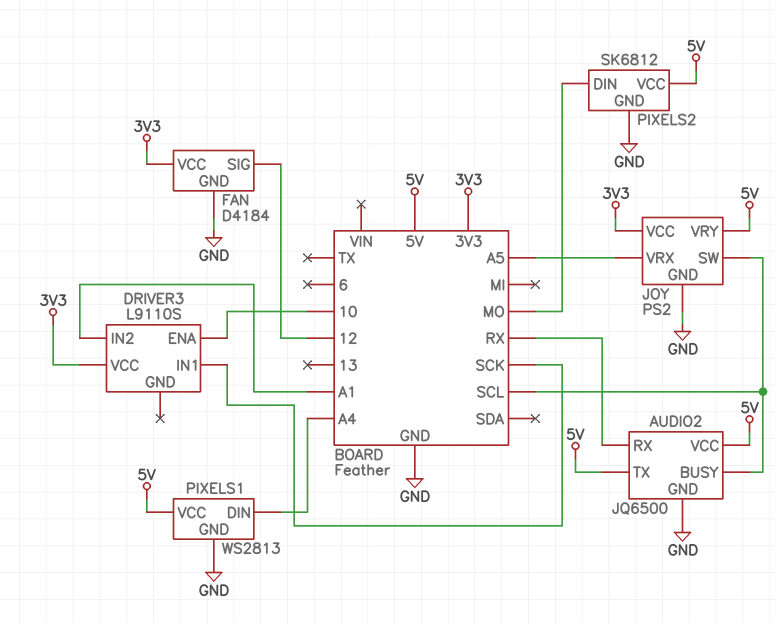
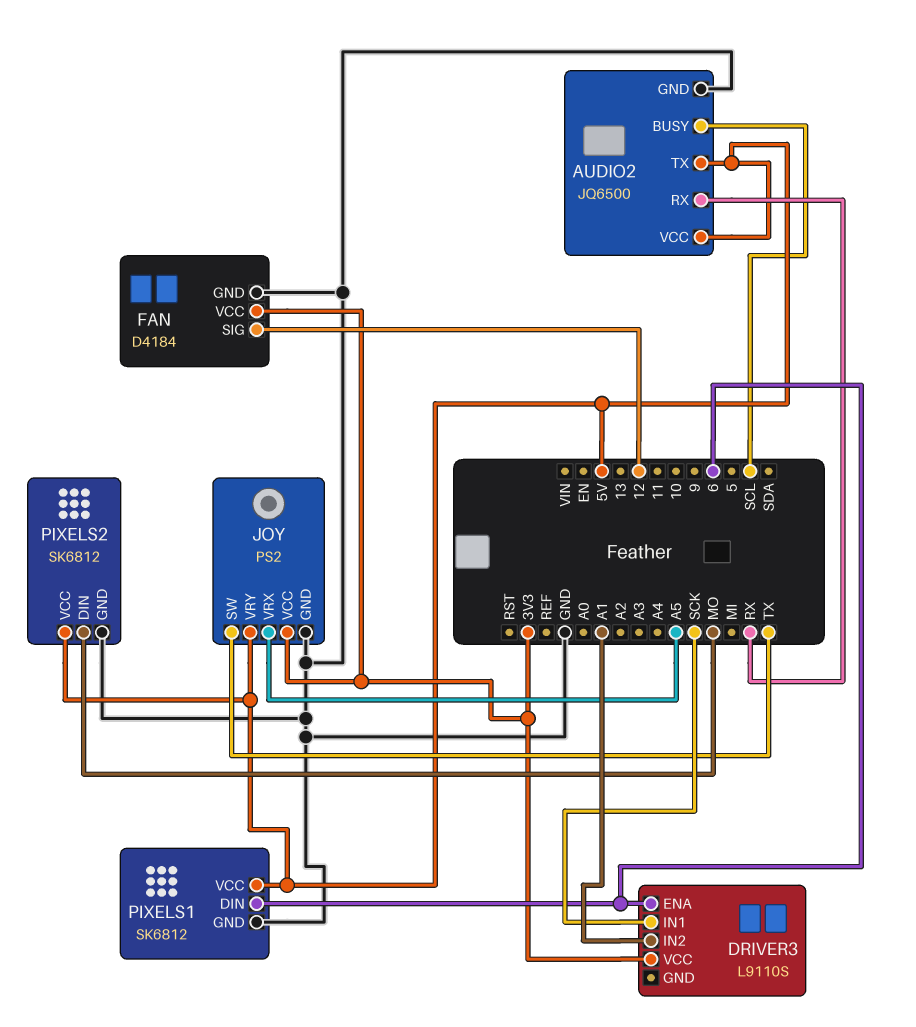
DRIVER3 pin ENA: 10 -> 6
JOY pin SW: SCL -> TX
PIXELS1: WS2813 -> SK6812
PIXELS1 pin DIN: A4 -> 6

